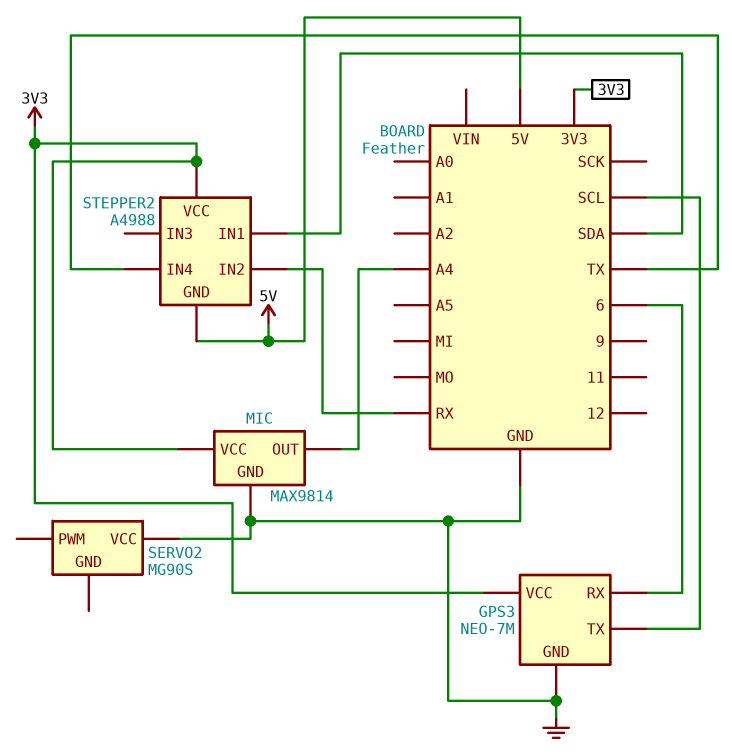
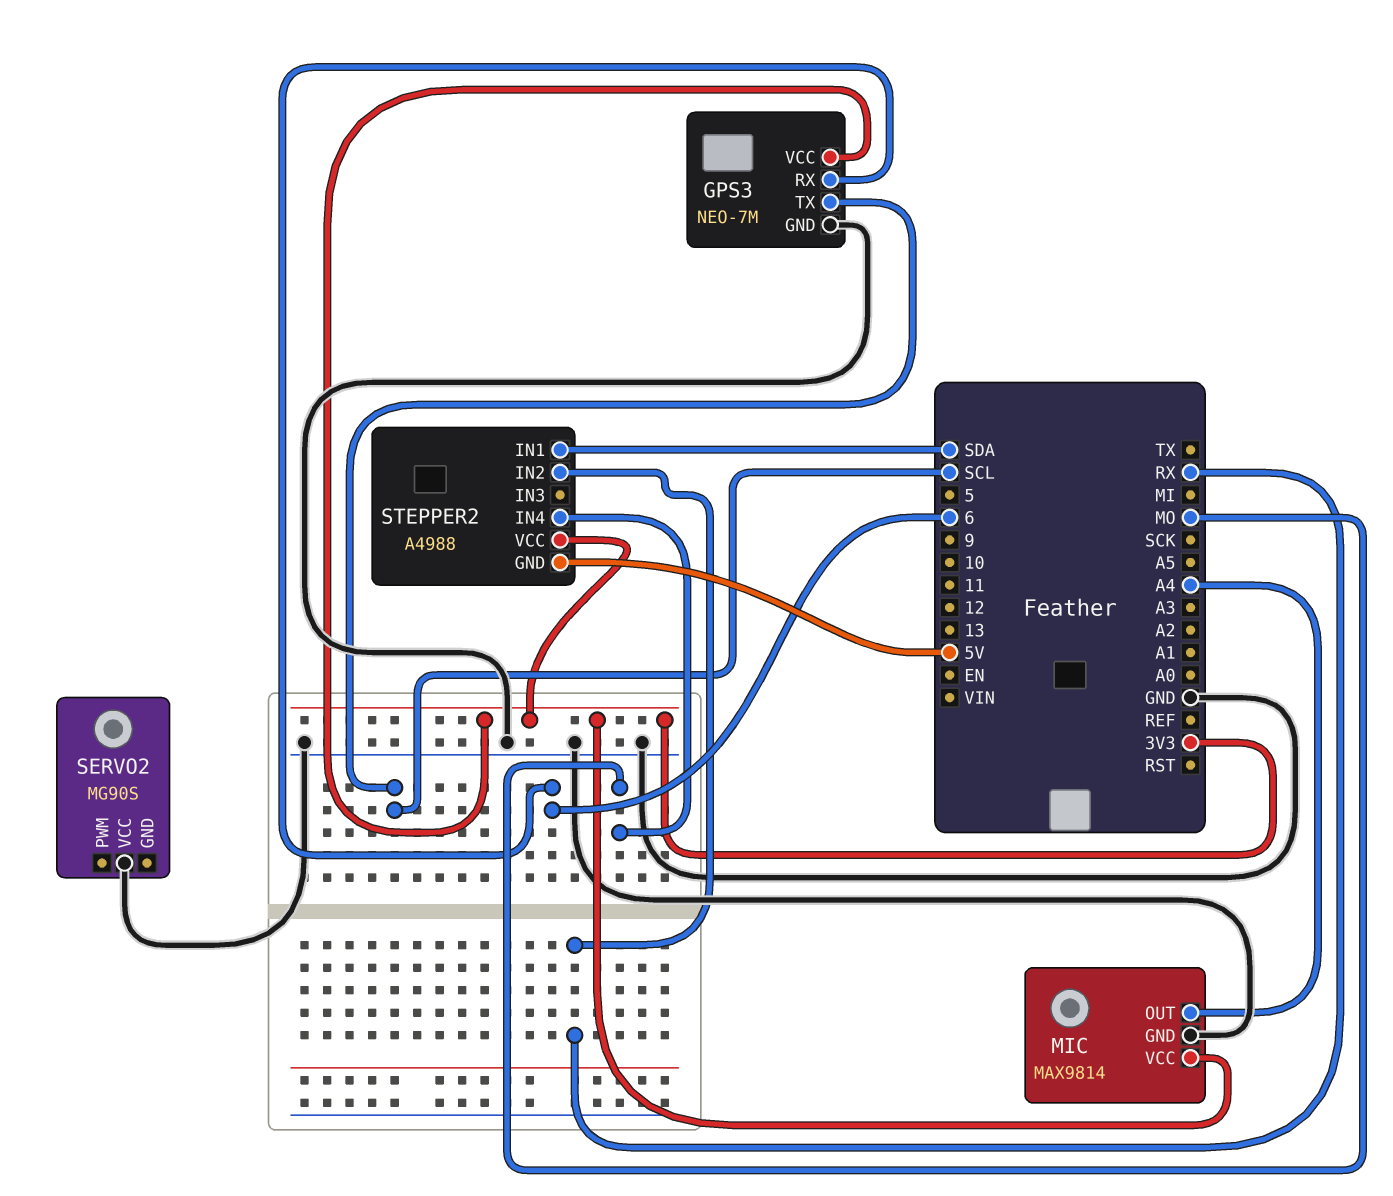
STEPPER2 pin IN4: TX -> MO

